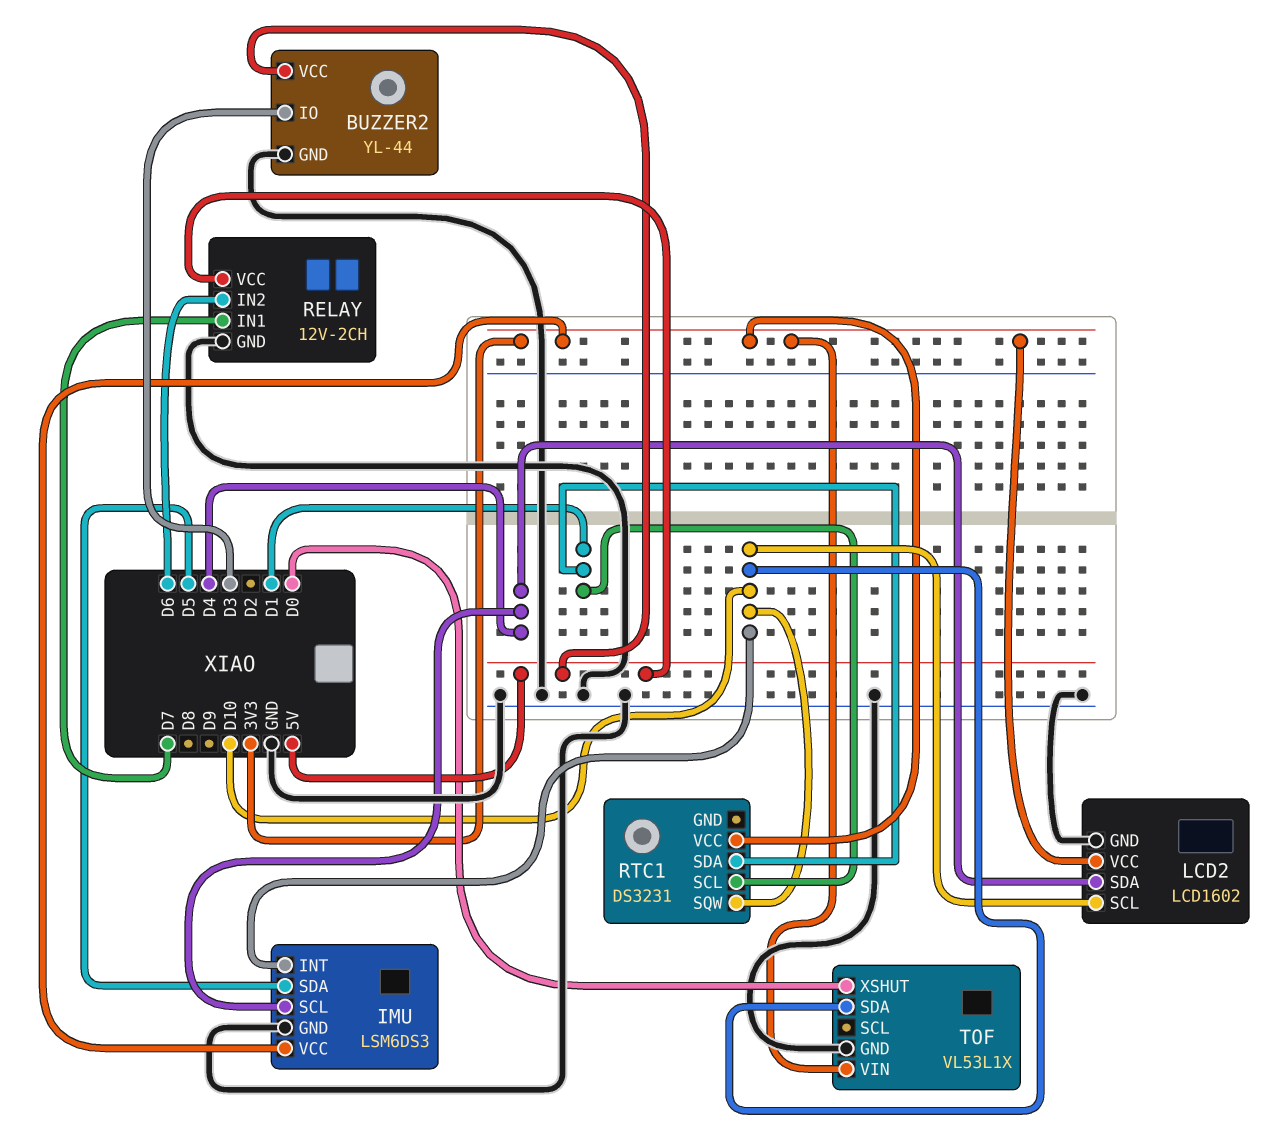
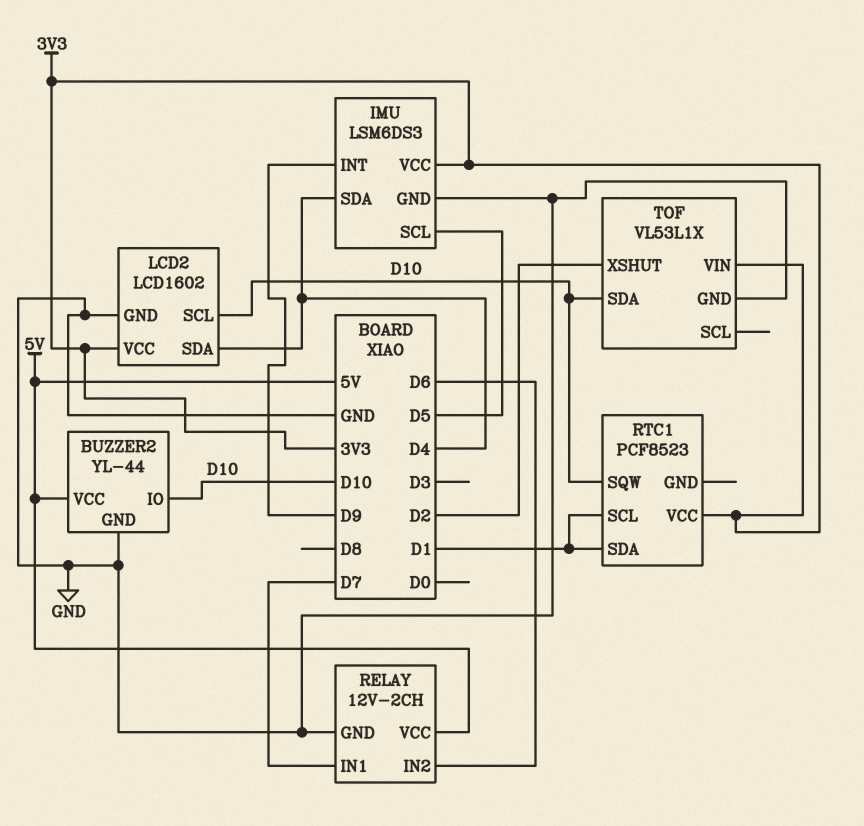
BUZZER2 pin IO: D3 -> D10
IMU pin INT: D10 -> D9
IMU pin SCL: D4 -> D5
IMU pin SDA: D5 -> D4
RTC1: DS3231 -> PCF8523
TOF pin XSHUT: D0 -> D2

